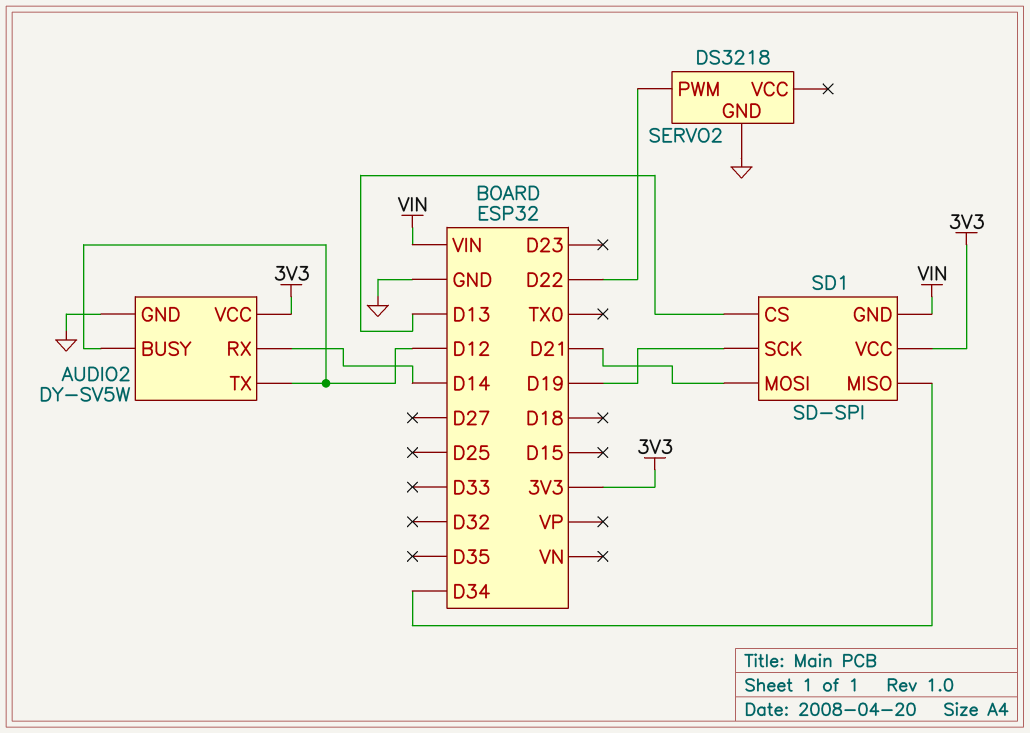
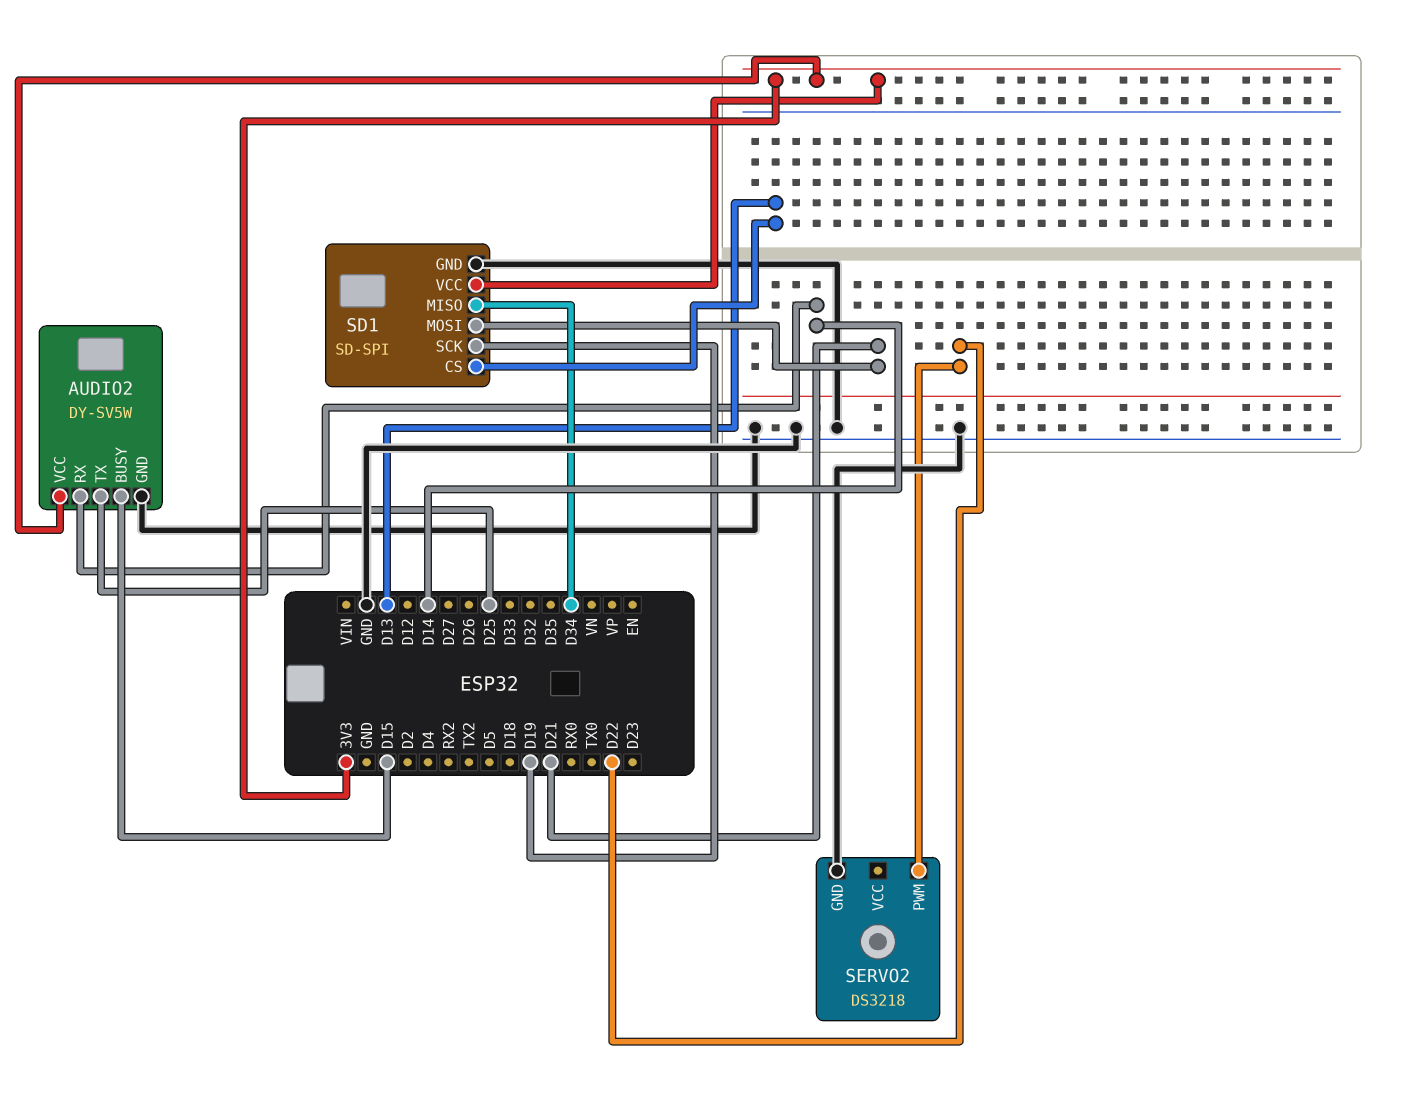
AUDIO2 pin BUSY: D12 -> D15
AUDIO2 pin TX: D12 -> D25
SD1 pin GND: VIN -> GND

